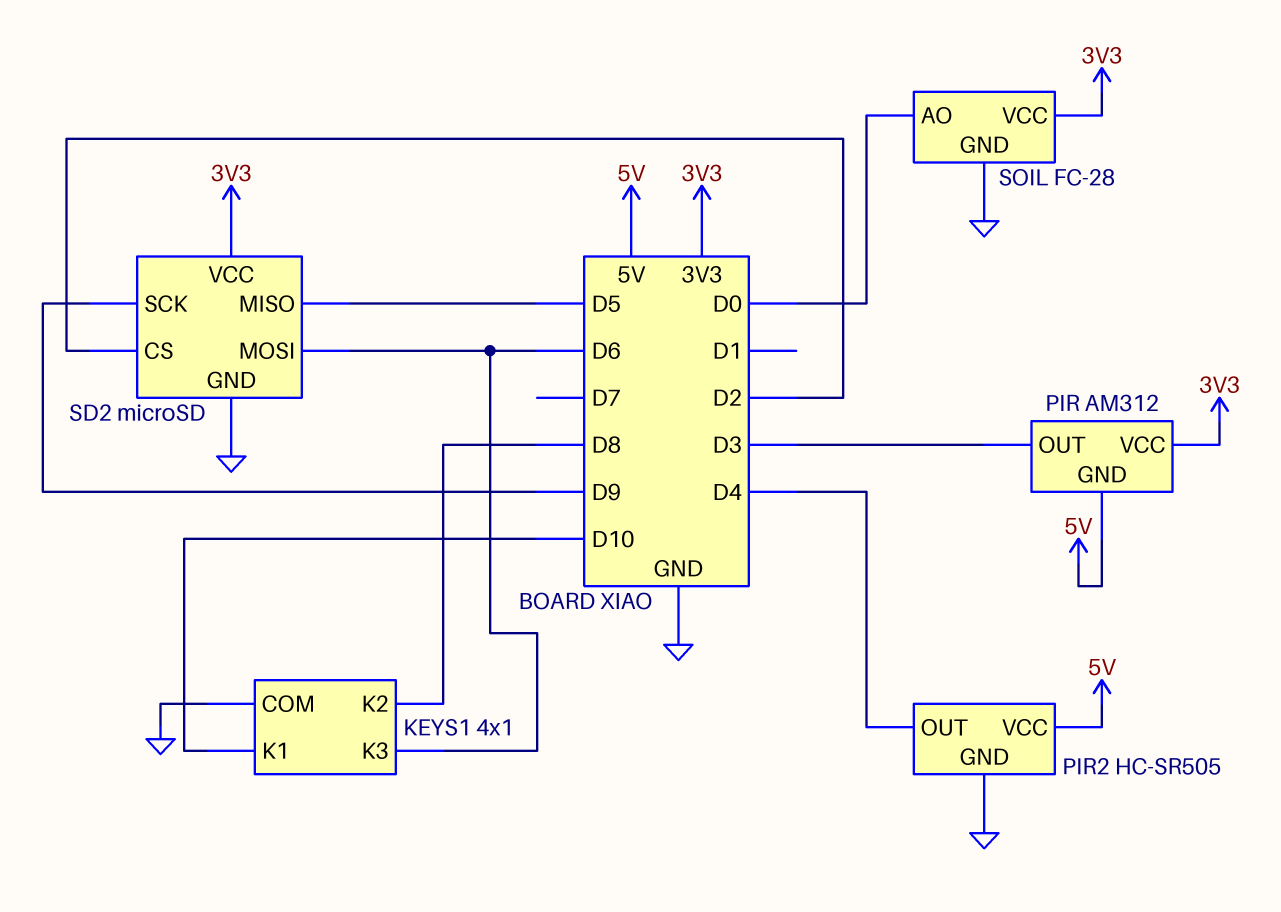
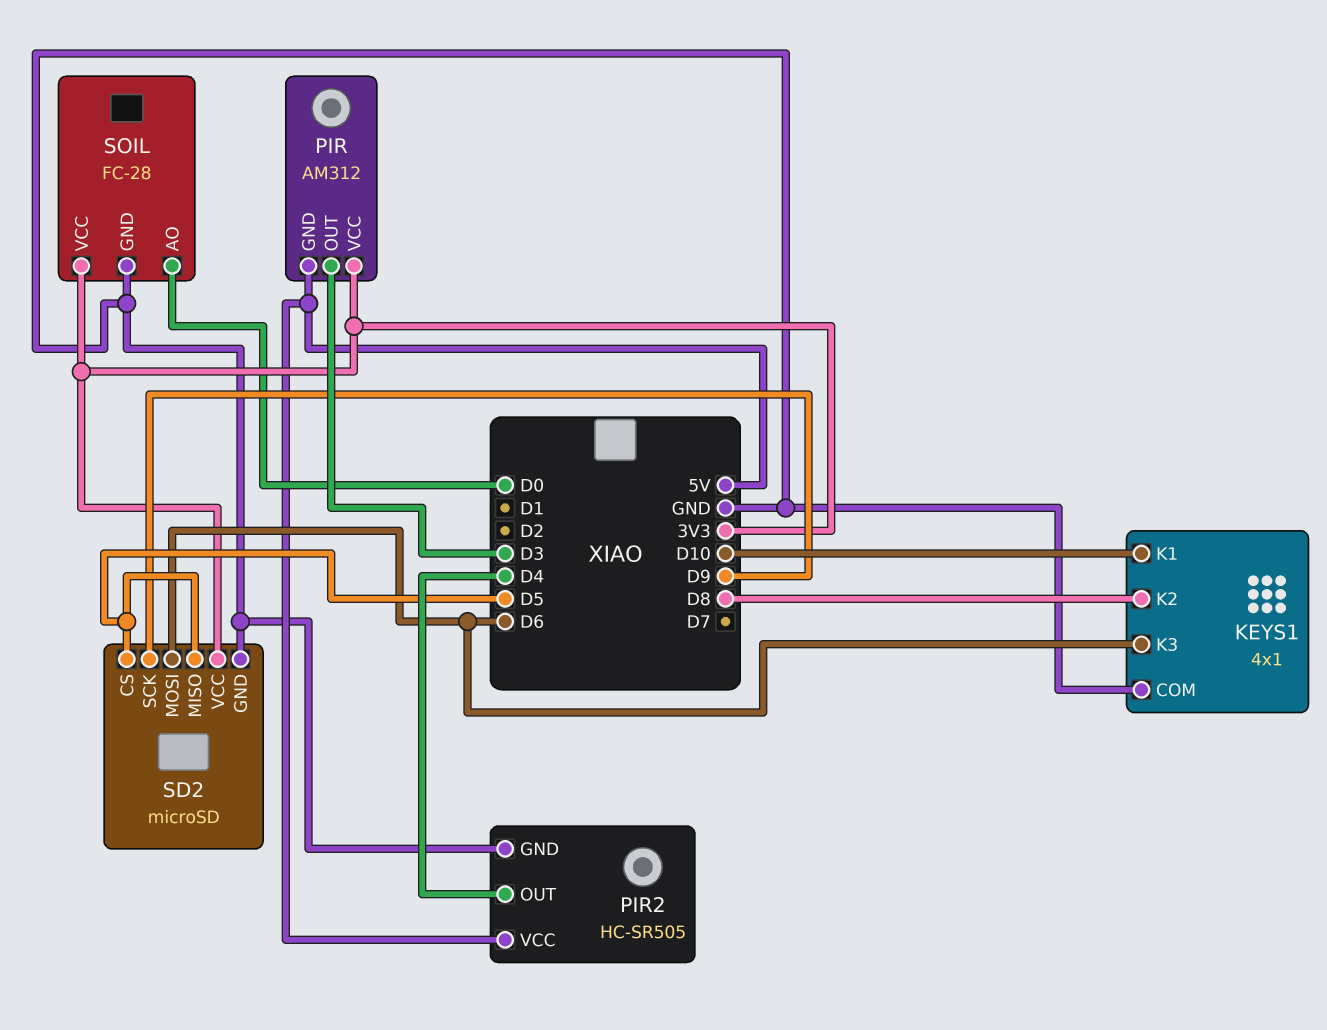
SD2 pin CS: D2 -> D5

